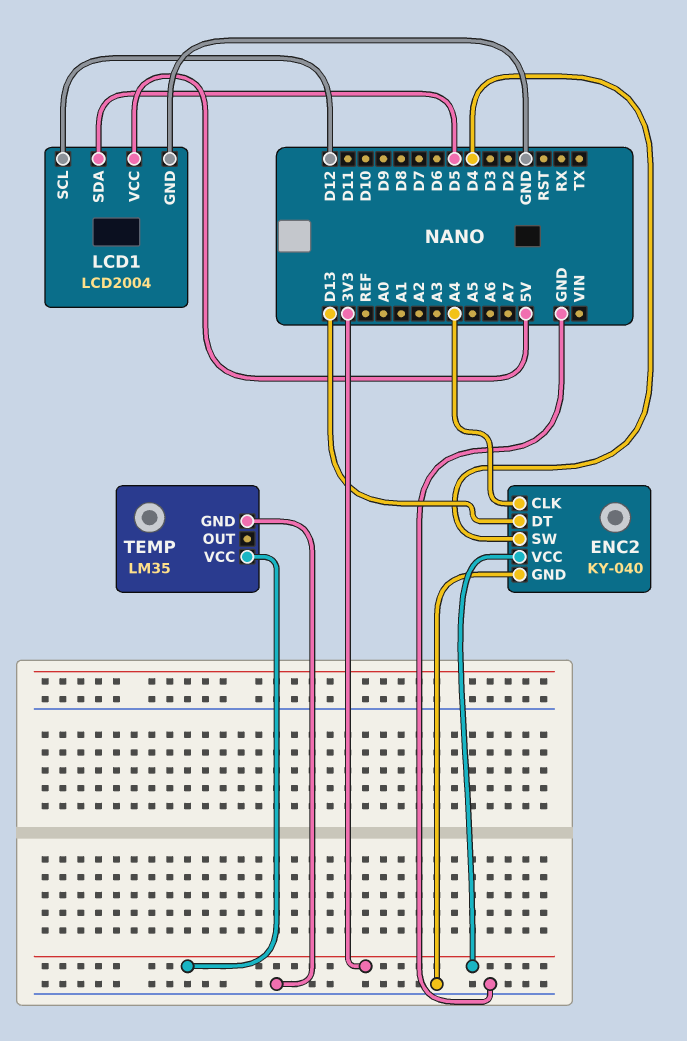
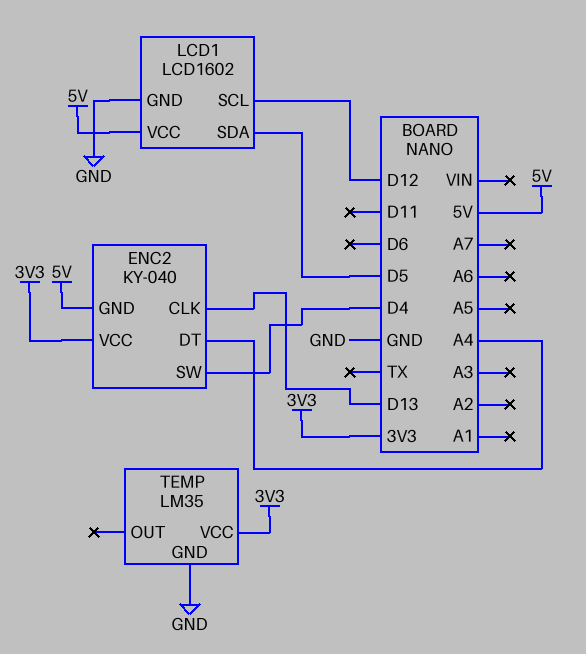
ENC2 pin CLK: A4 -> D13
ENC2 pin DT: D13 -> A4
ENC2 pin GND: GND -> 5V
LCD1: LCD2004 -> LCD1602

